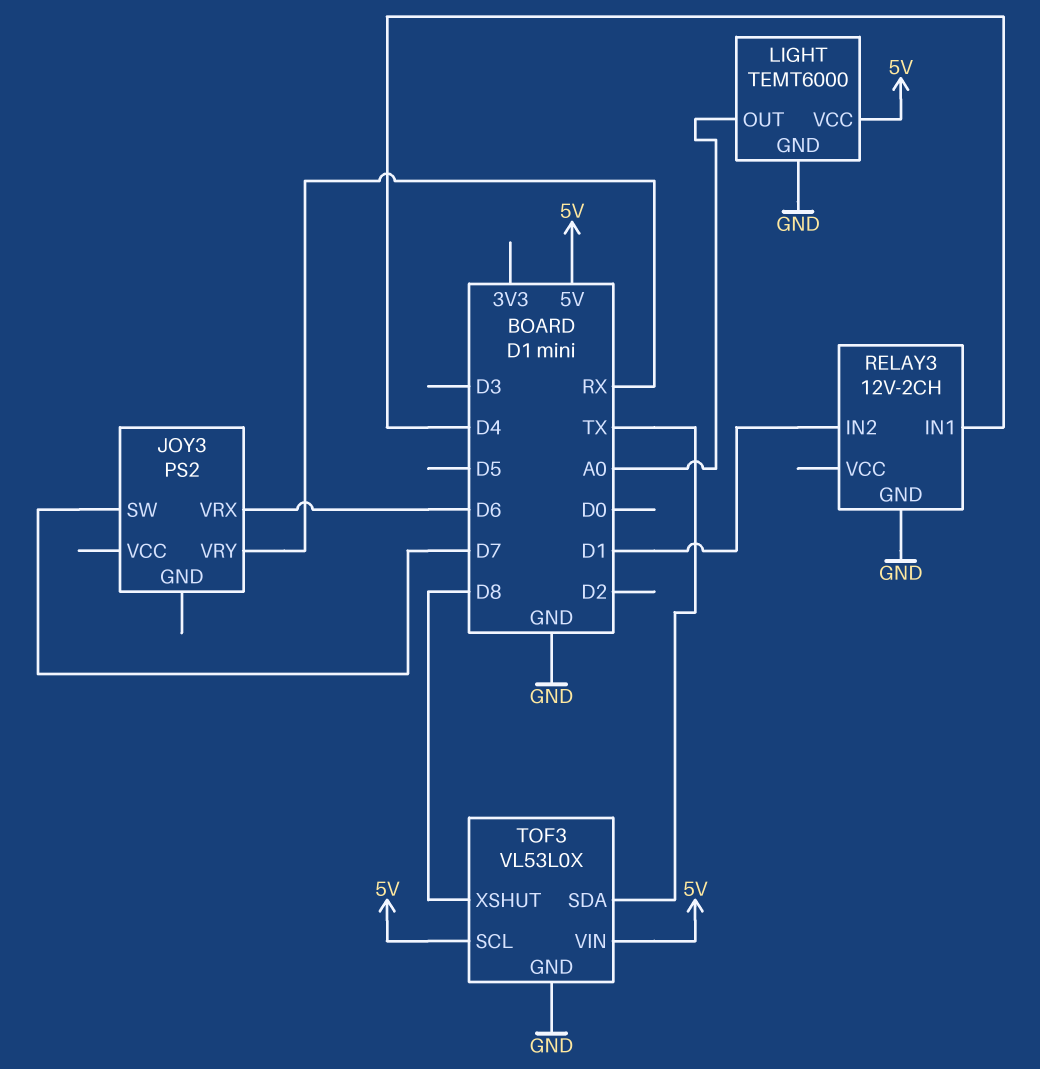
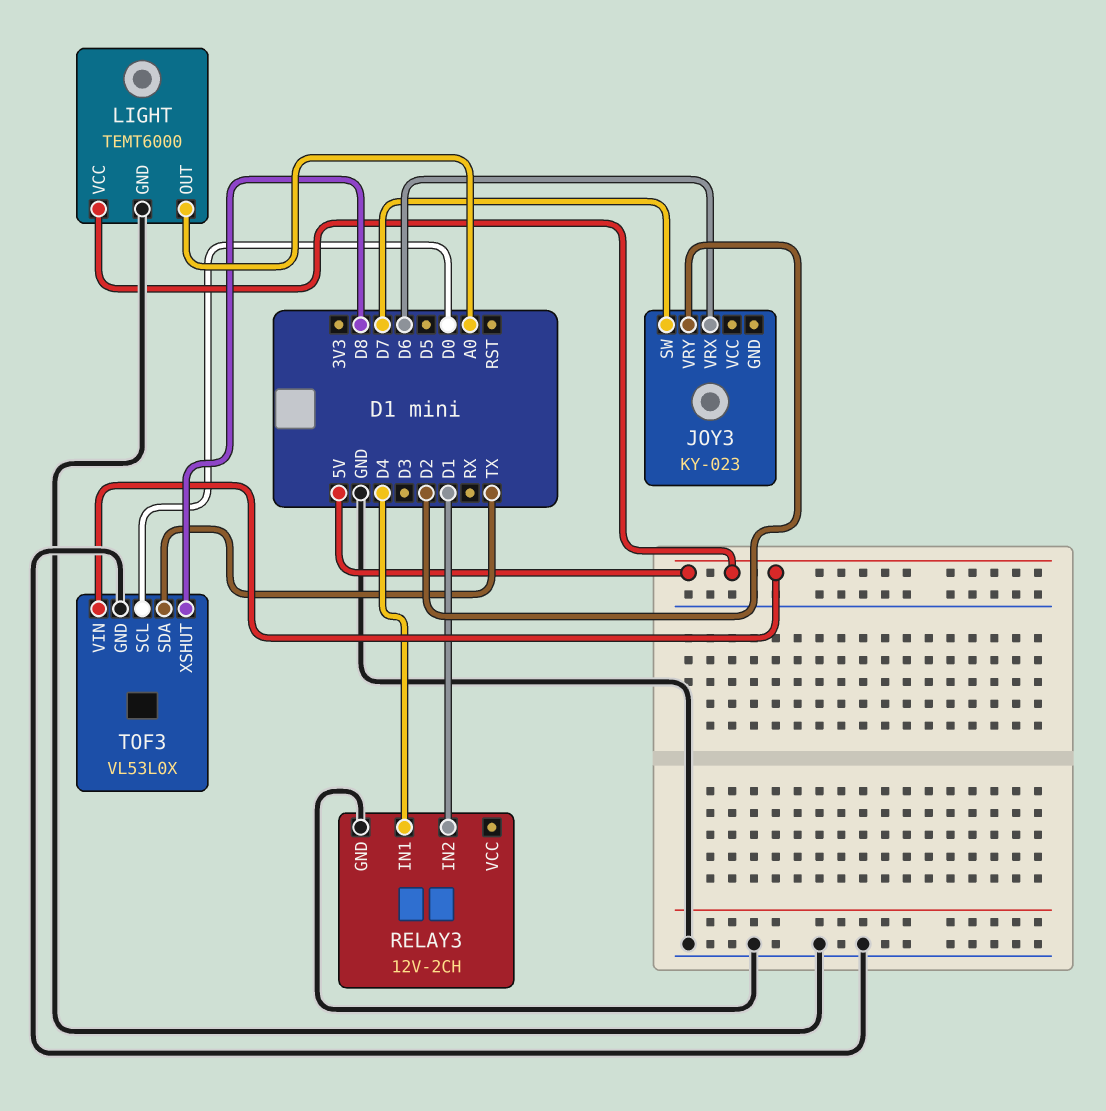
JOY3: PS2 -> KY-023
JOY3 pin VRY: RX -> D2
TOF3 pin SCL: 5V -> D0

